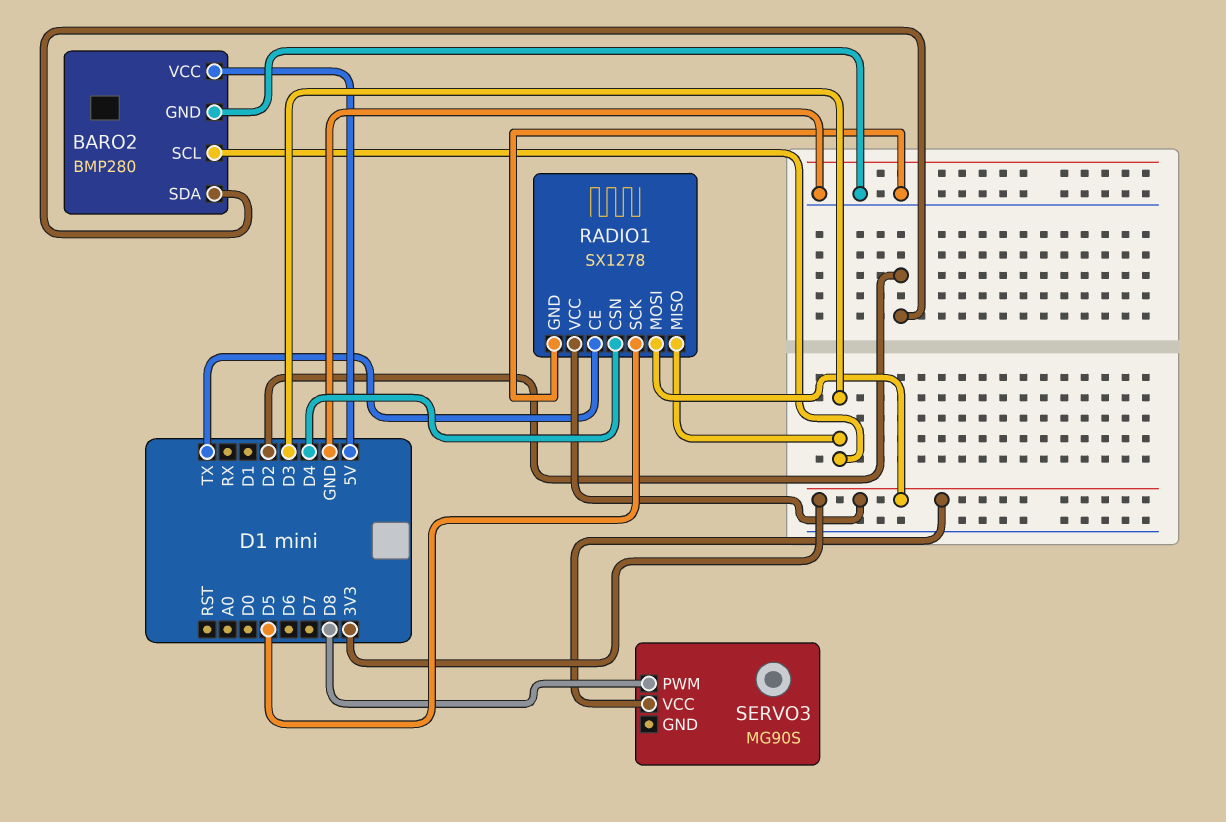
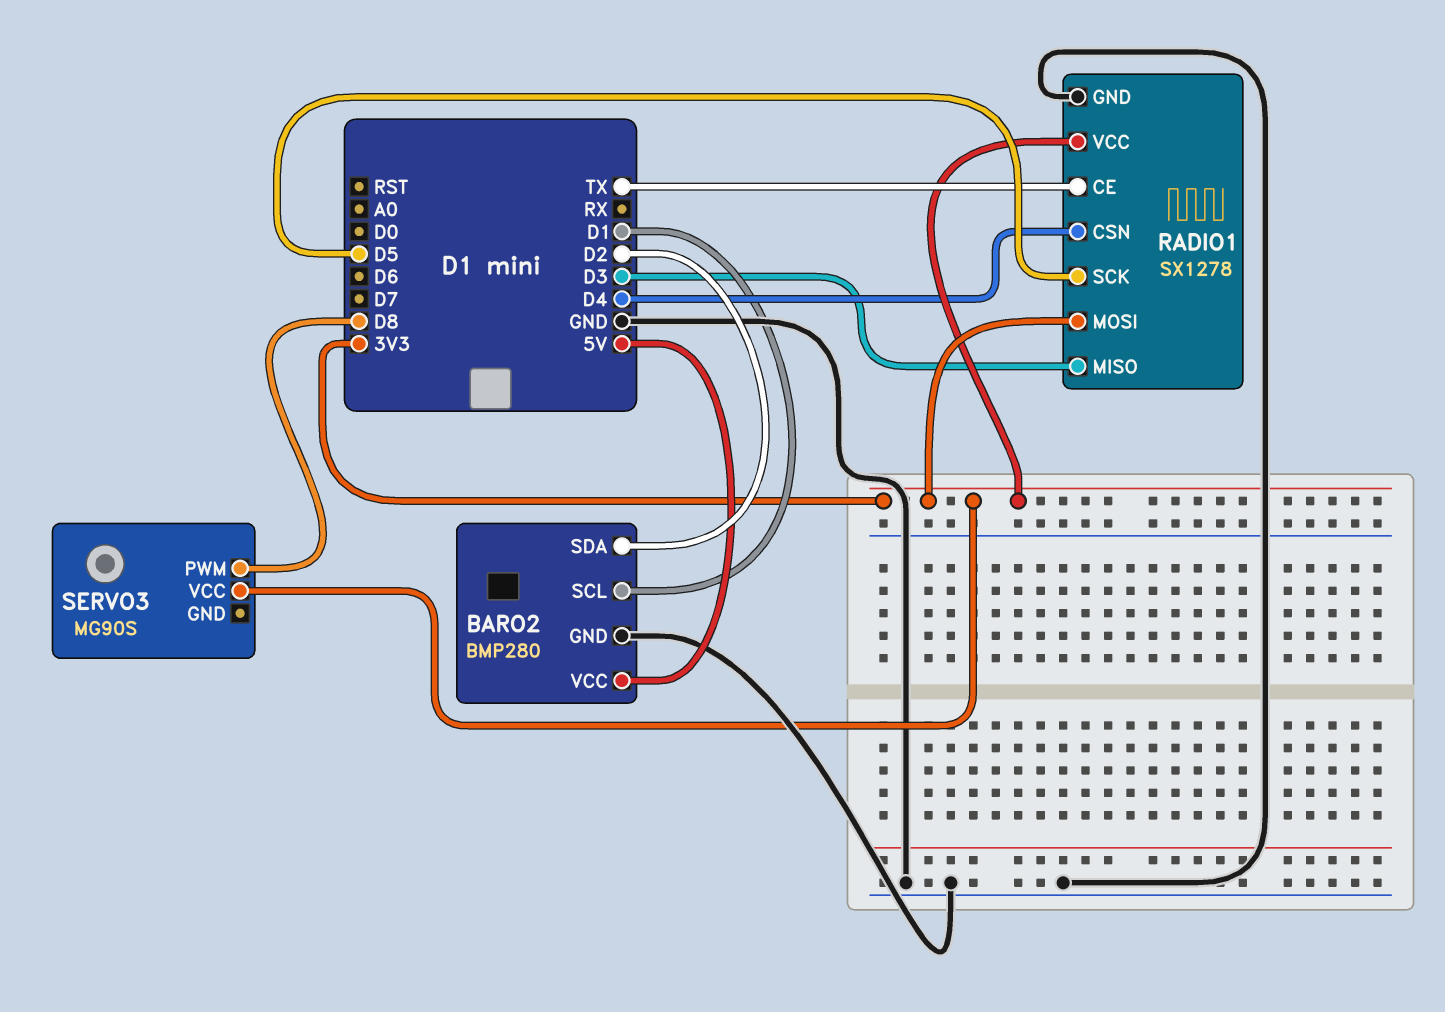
BARO2 pin SCL: D3 -> D1

